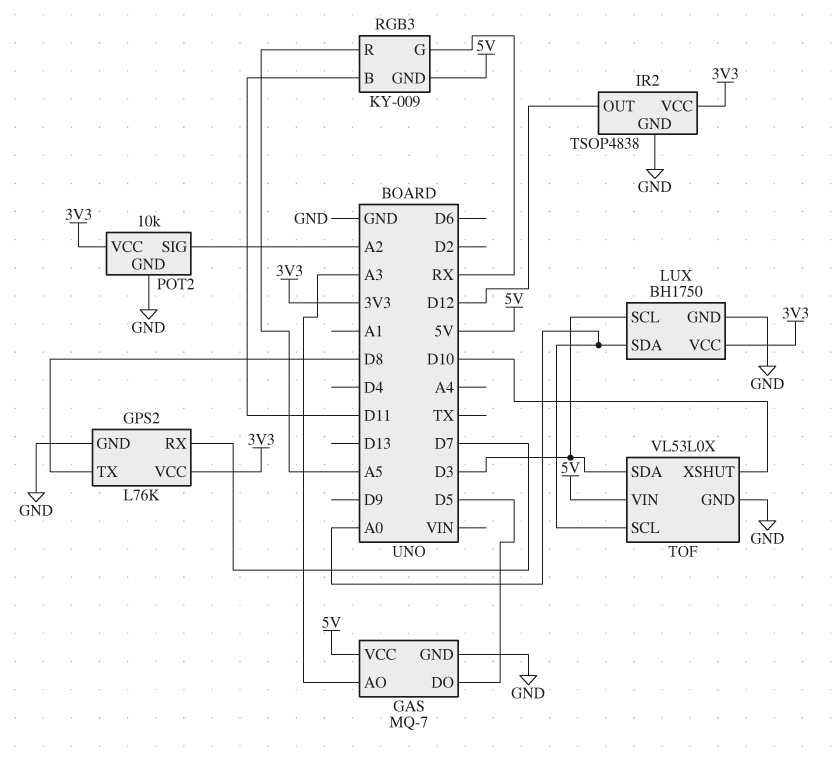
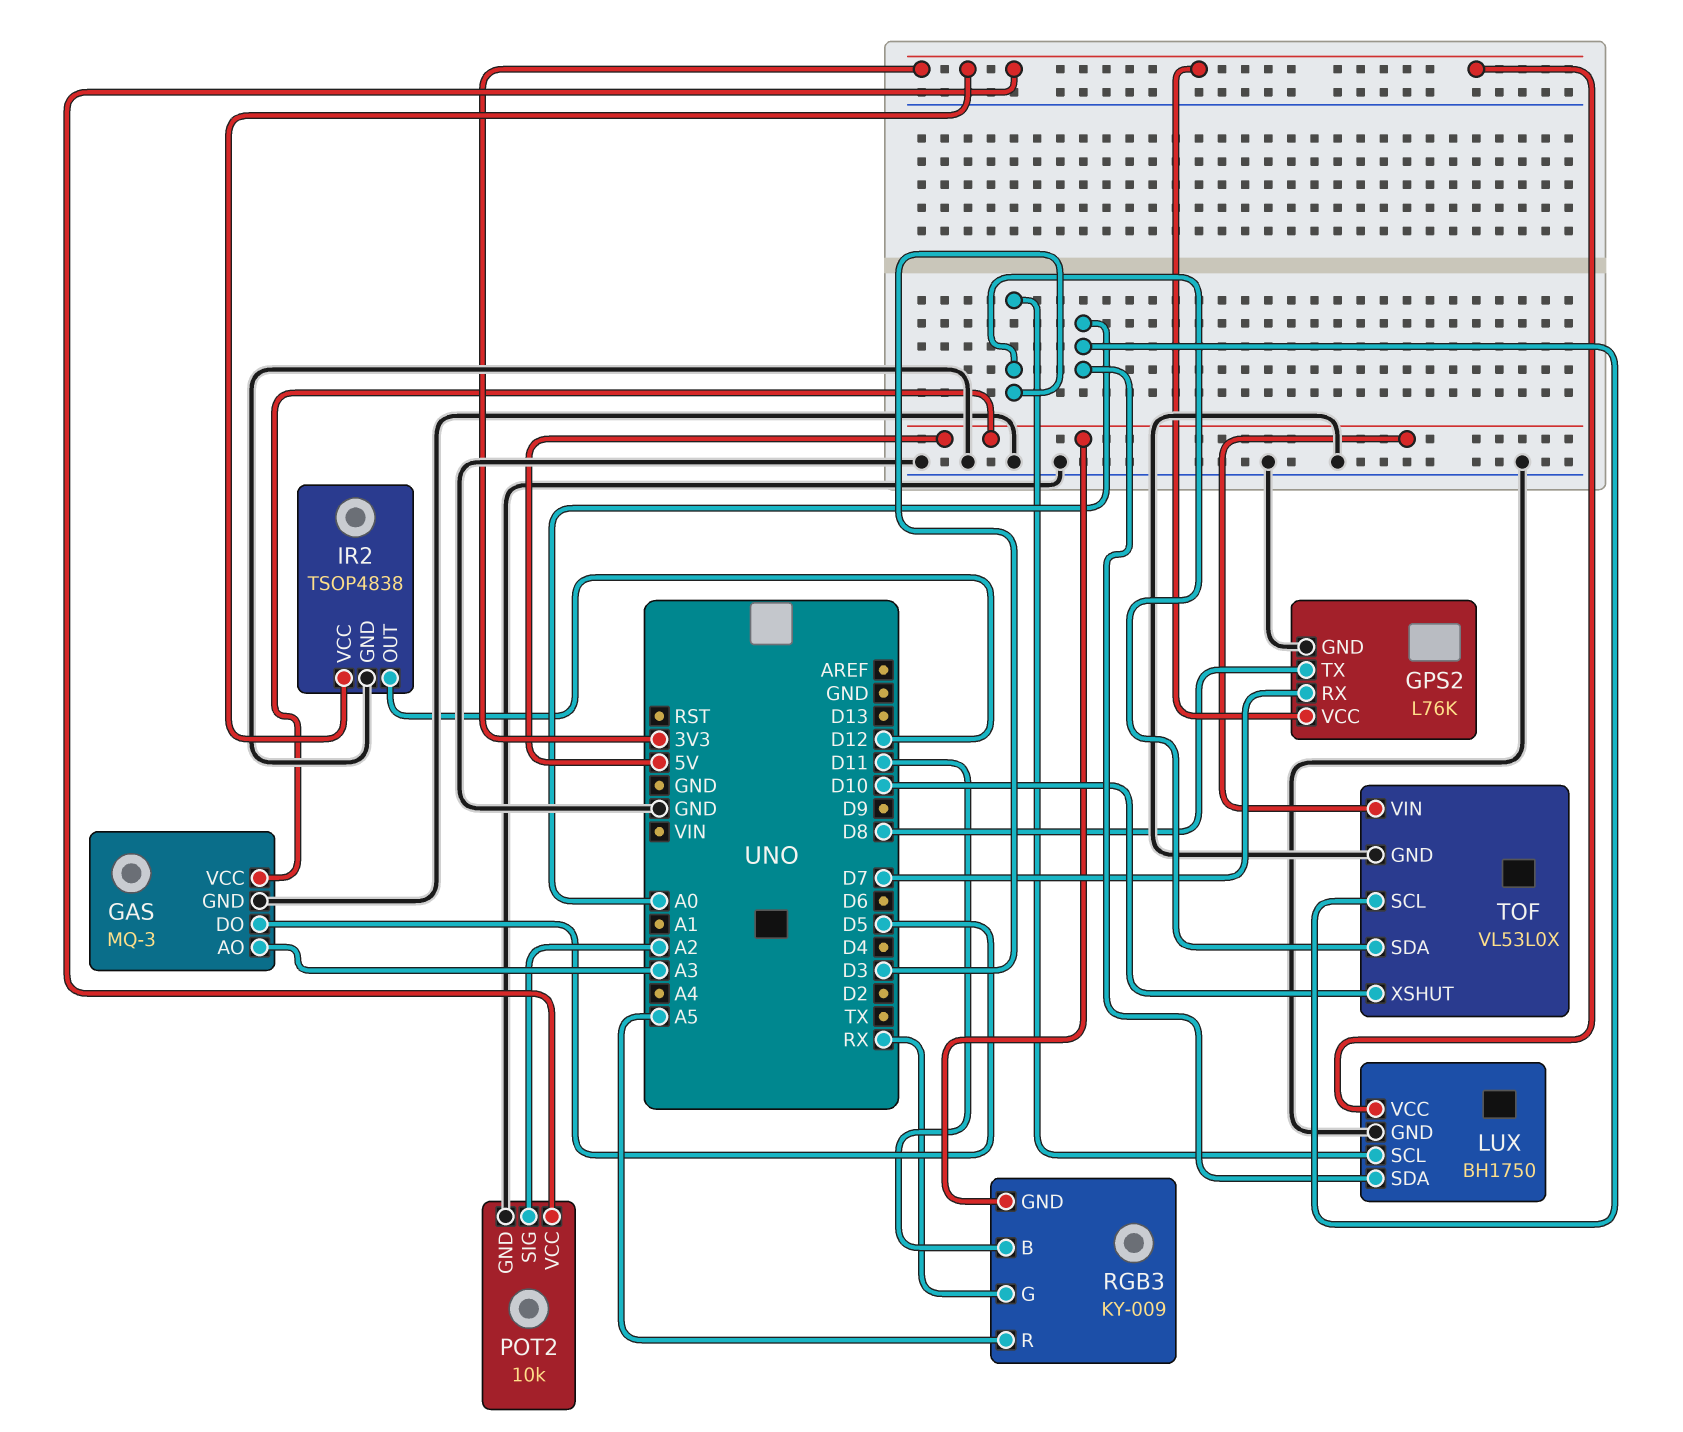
GAS: MQ-7 -> MQ-3

